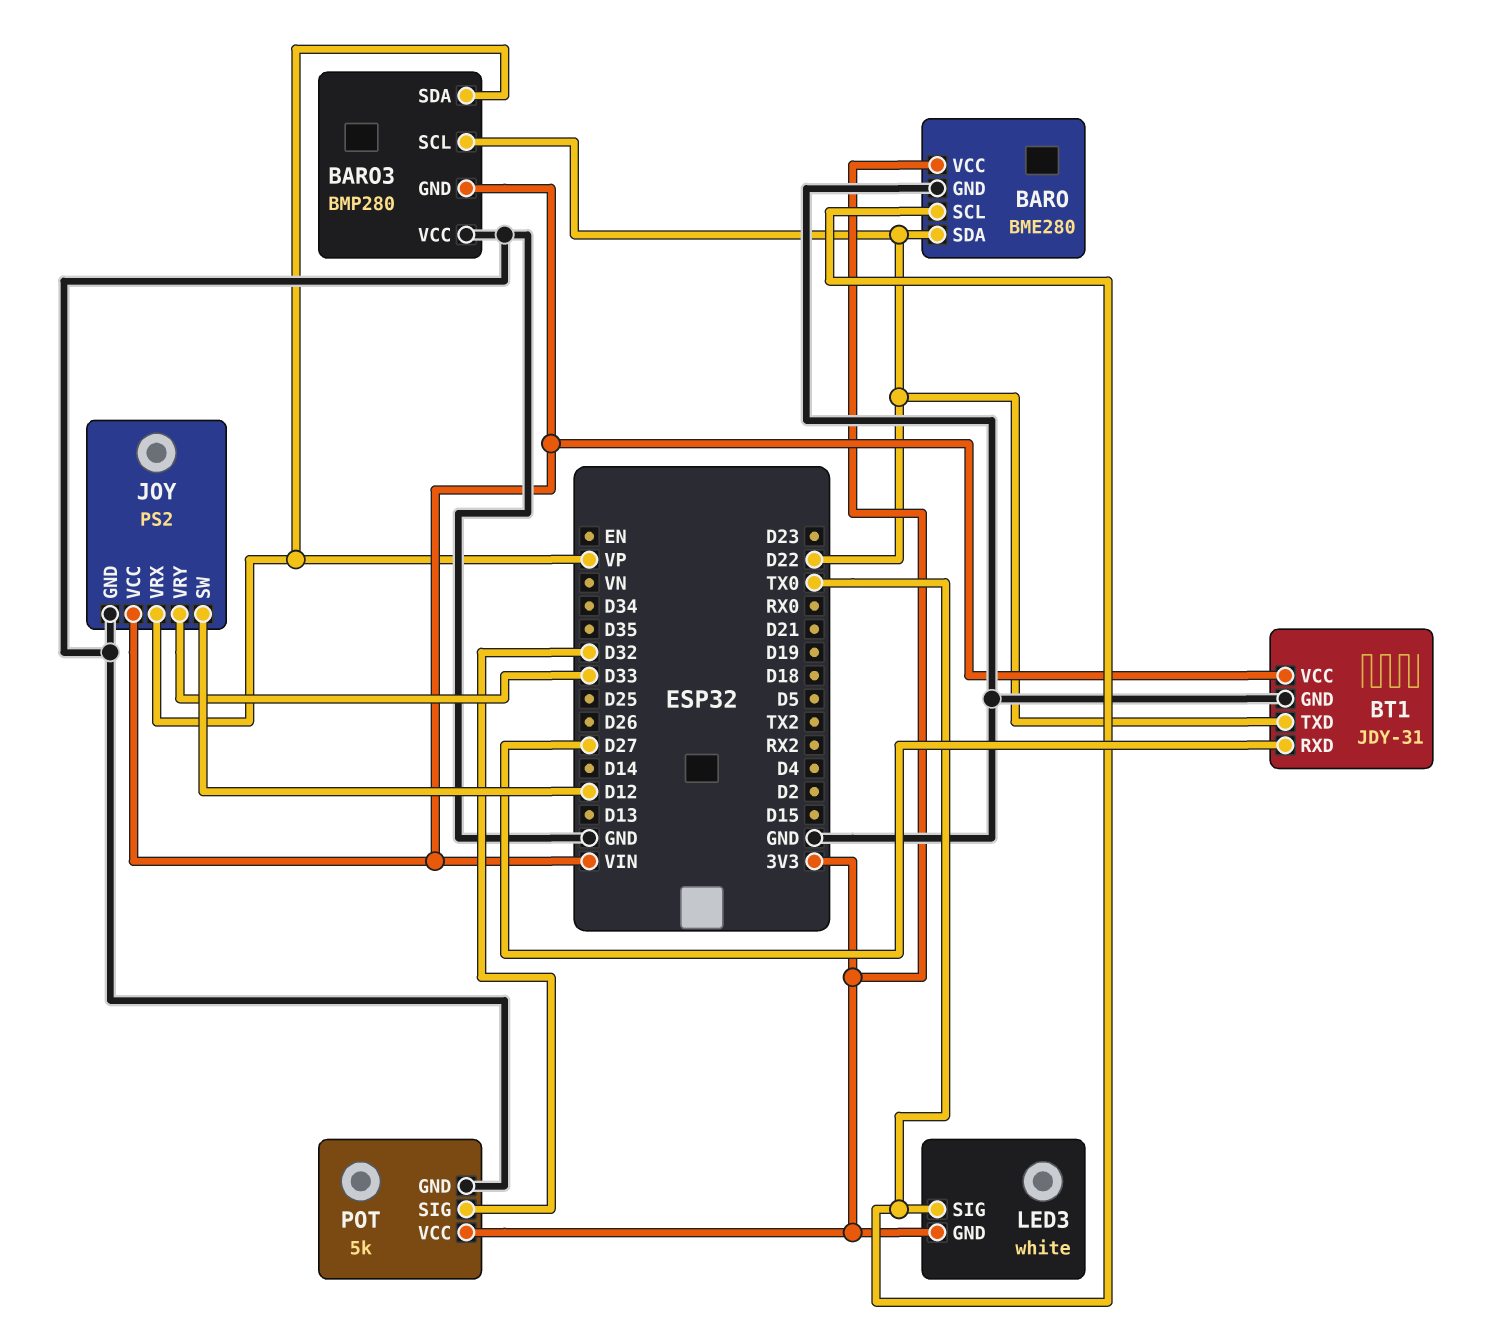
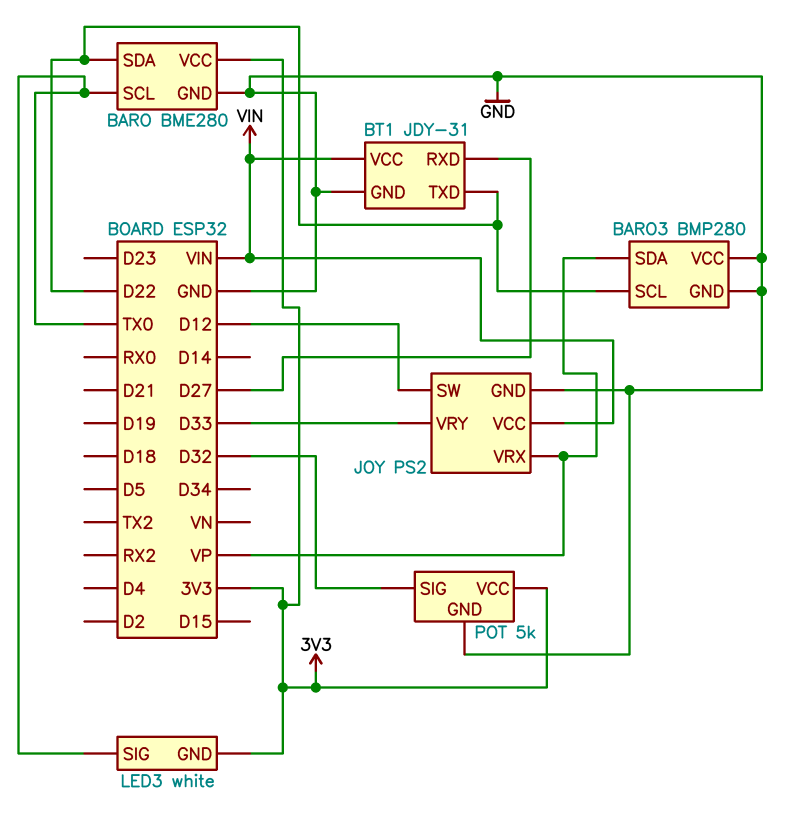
BARO3 pin GND: VIN -> GND

